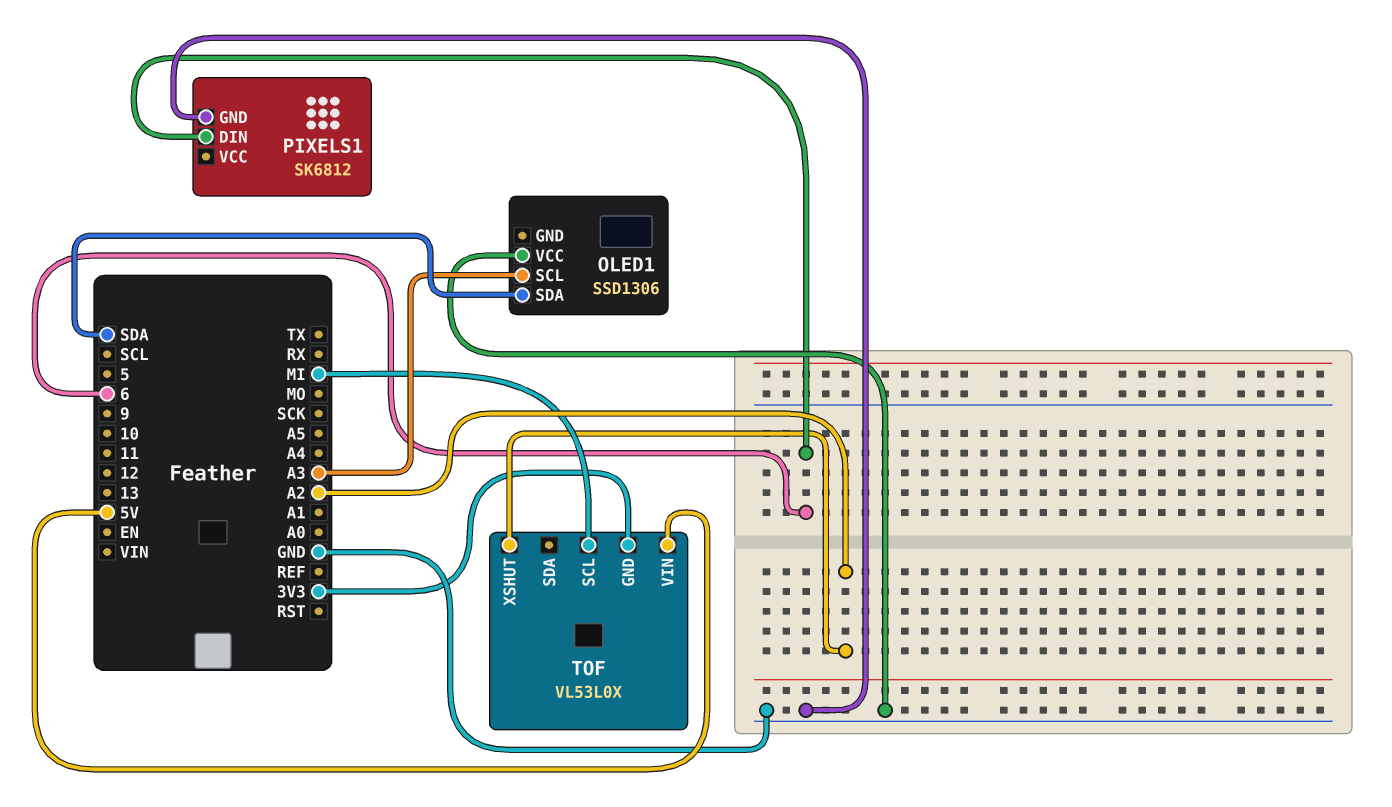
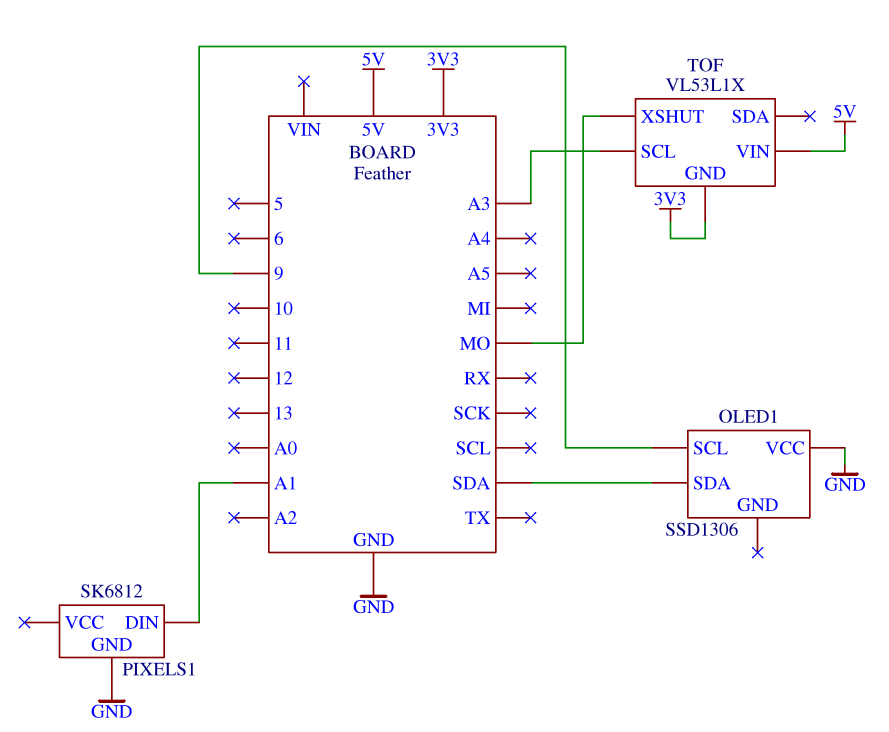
OLED1 pin SCL: A3 -> 9
PIXELS1 pin DIN: 6 -> A1
TOF: VL53L0X -> VL53L1X
TOF pin SCL: MI -> A3
TOF pin XSHUT: A2 -> MO

